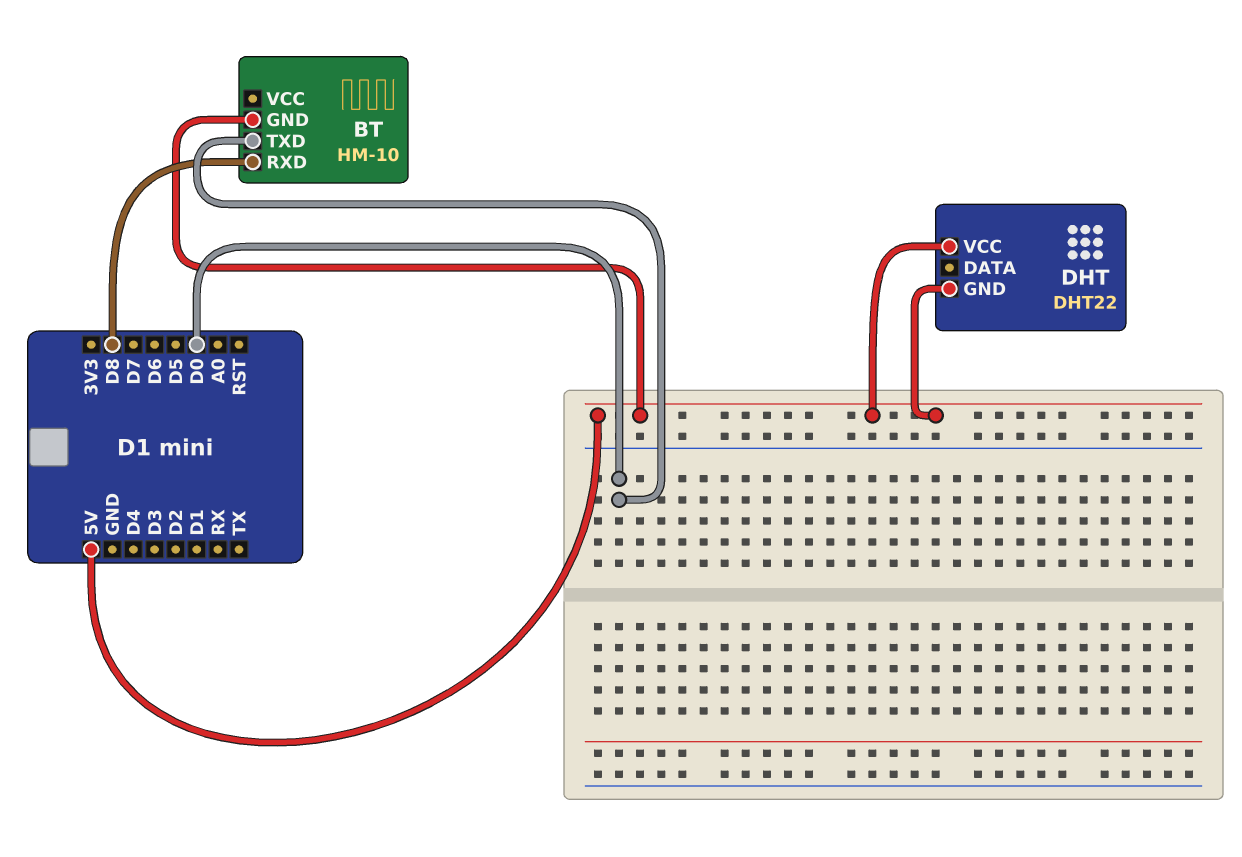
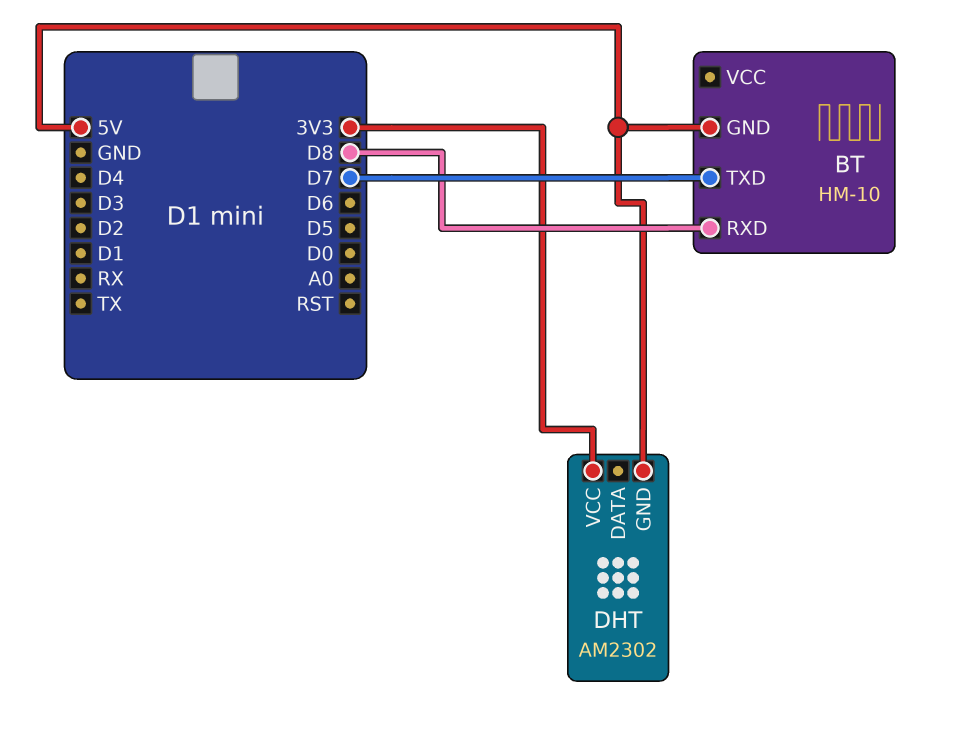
BT pin TXD: D0 -> D7
DHT: DHT22 -> AM2302
DHT pin VCC: 5V -> 3V3

